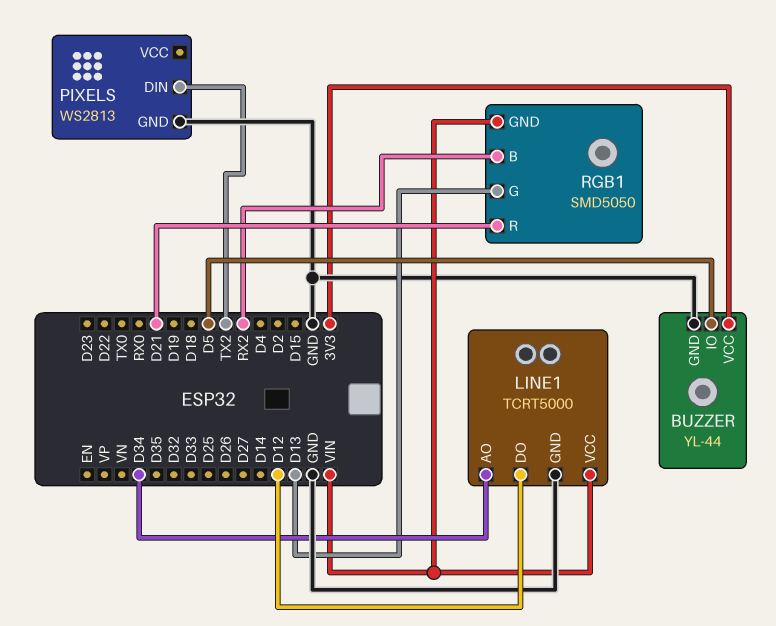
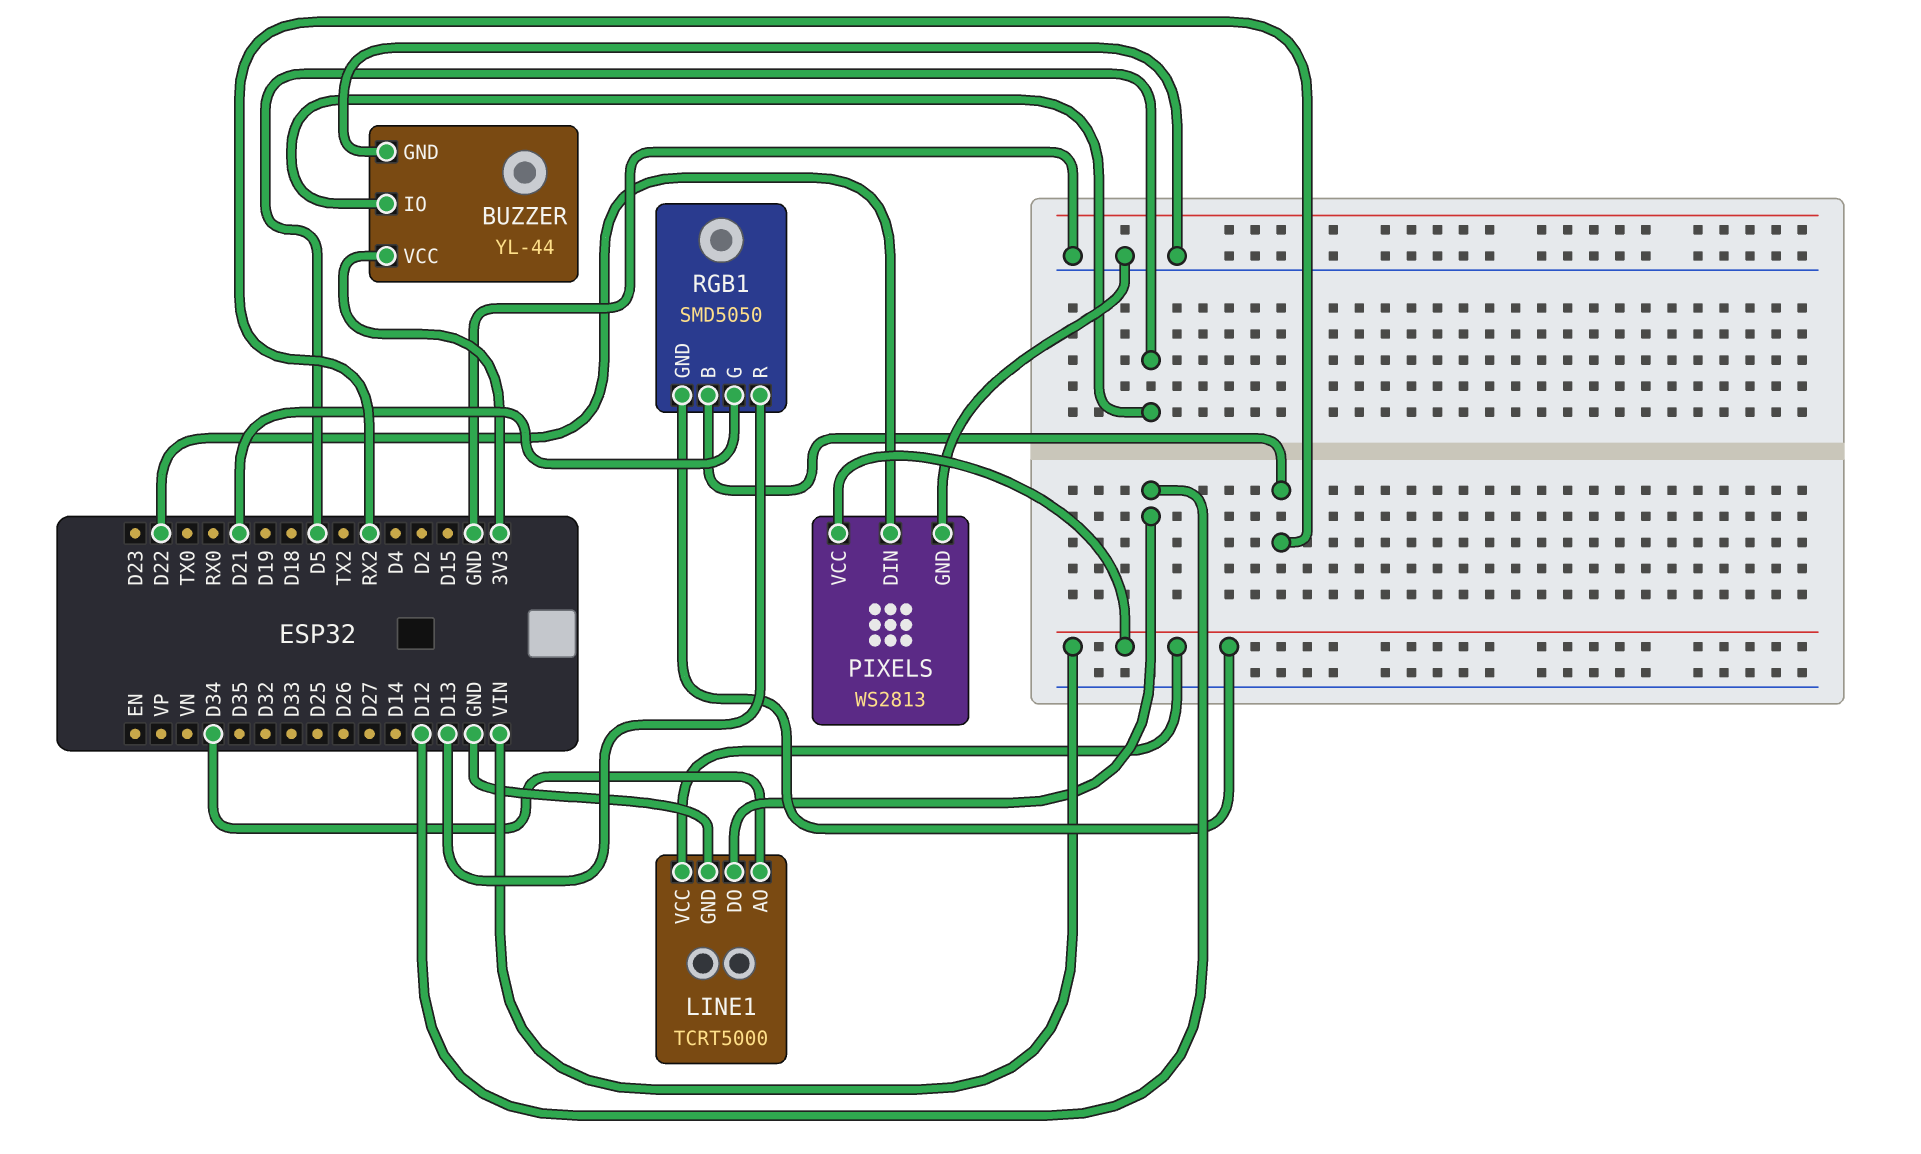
PIXELS pin DIN: TX2 -> D22
PIXELS pin VCC: none -> VIN
RGB1 pin G: D13 -> D21
RGB1 pin R: D21 -> D13

